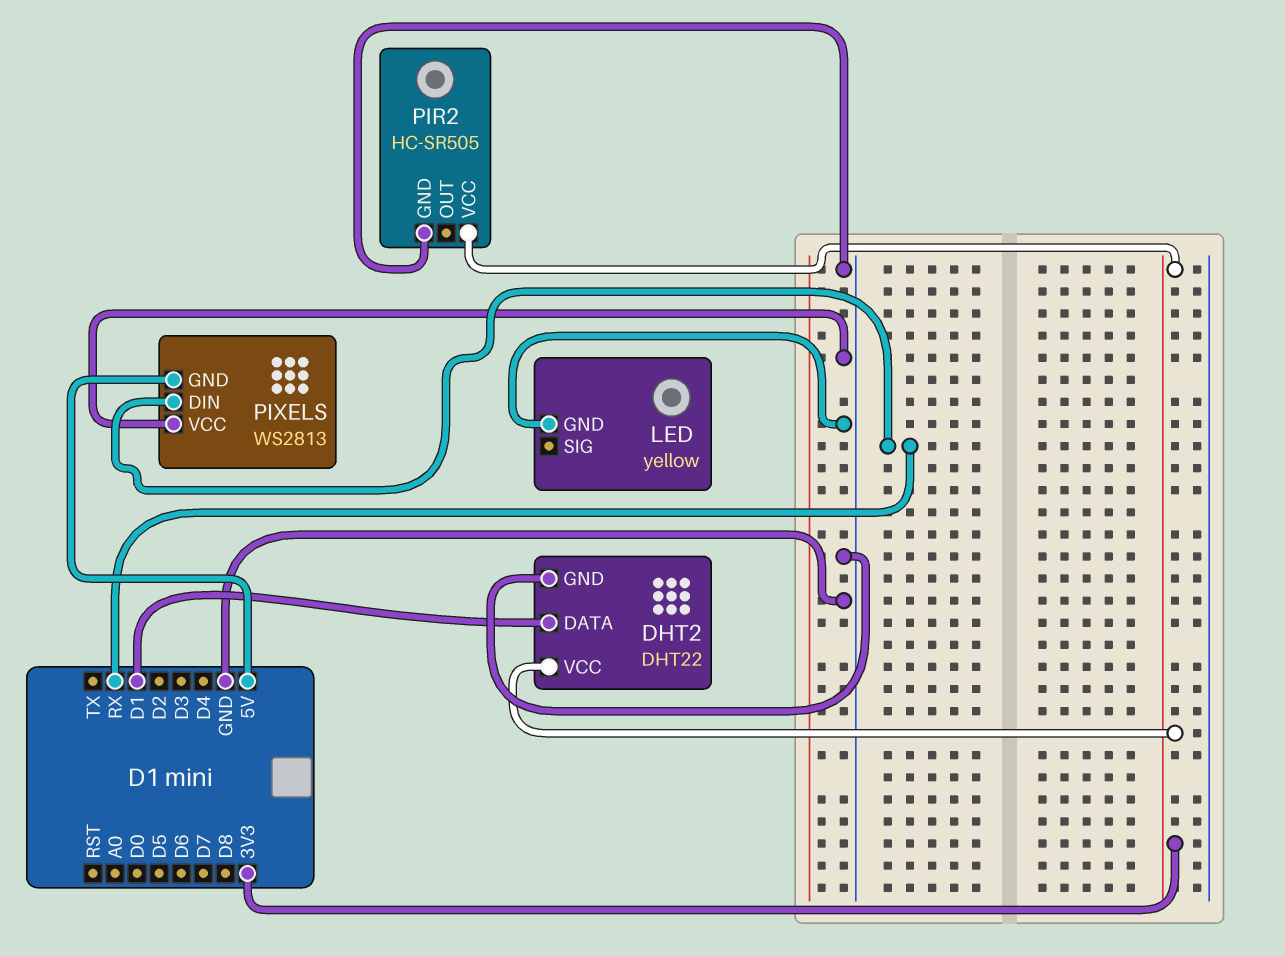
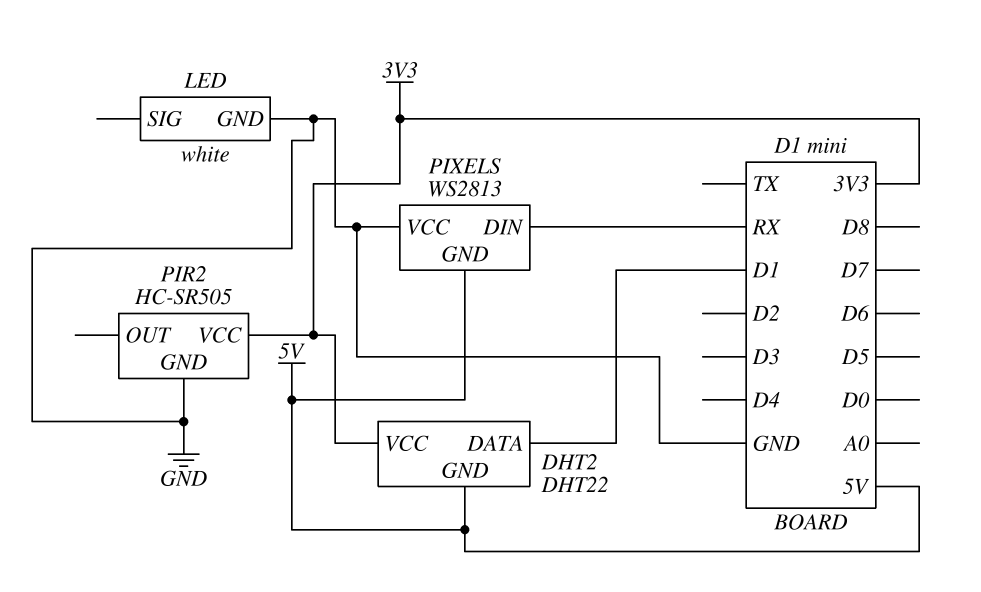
DHT2 pin GND: GND -> 5V
LED: yellow -> white

